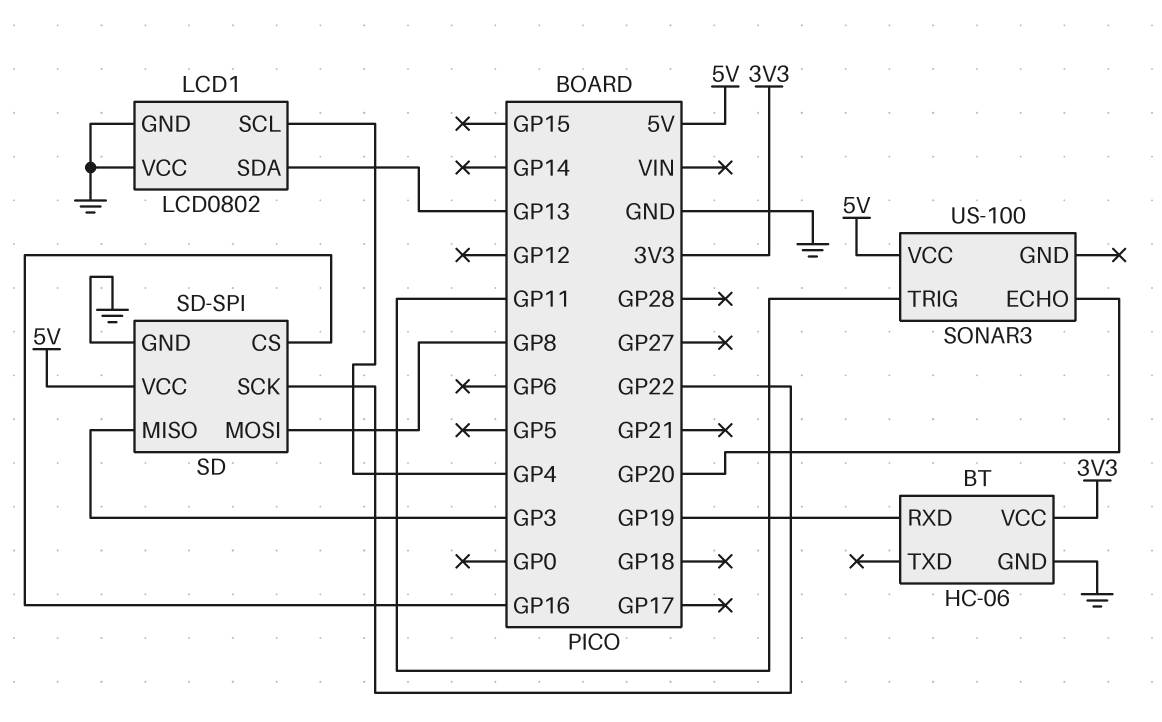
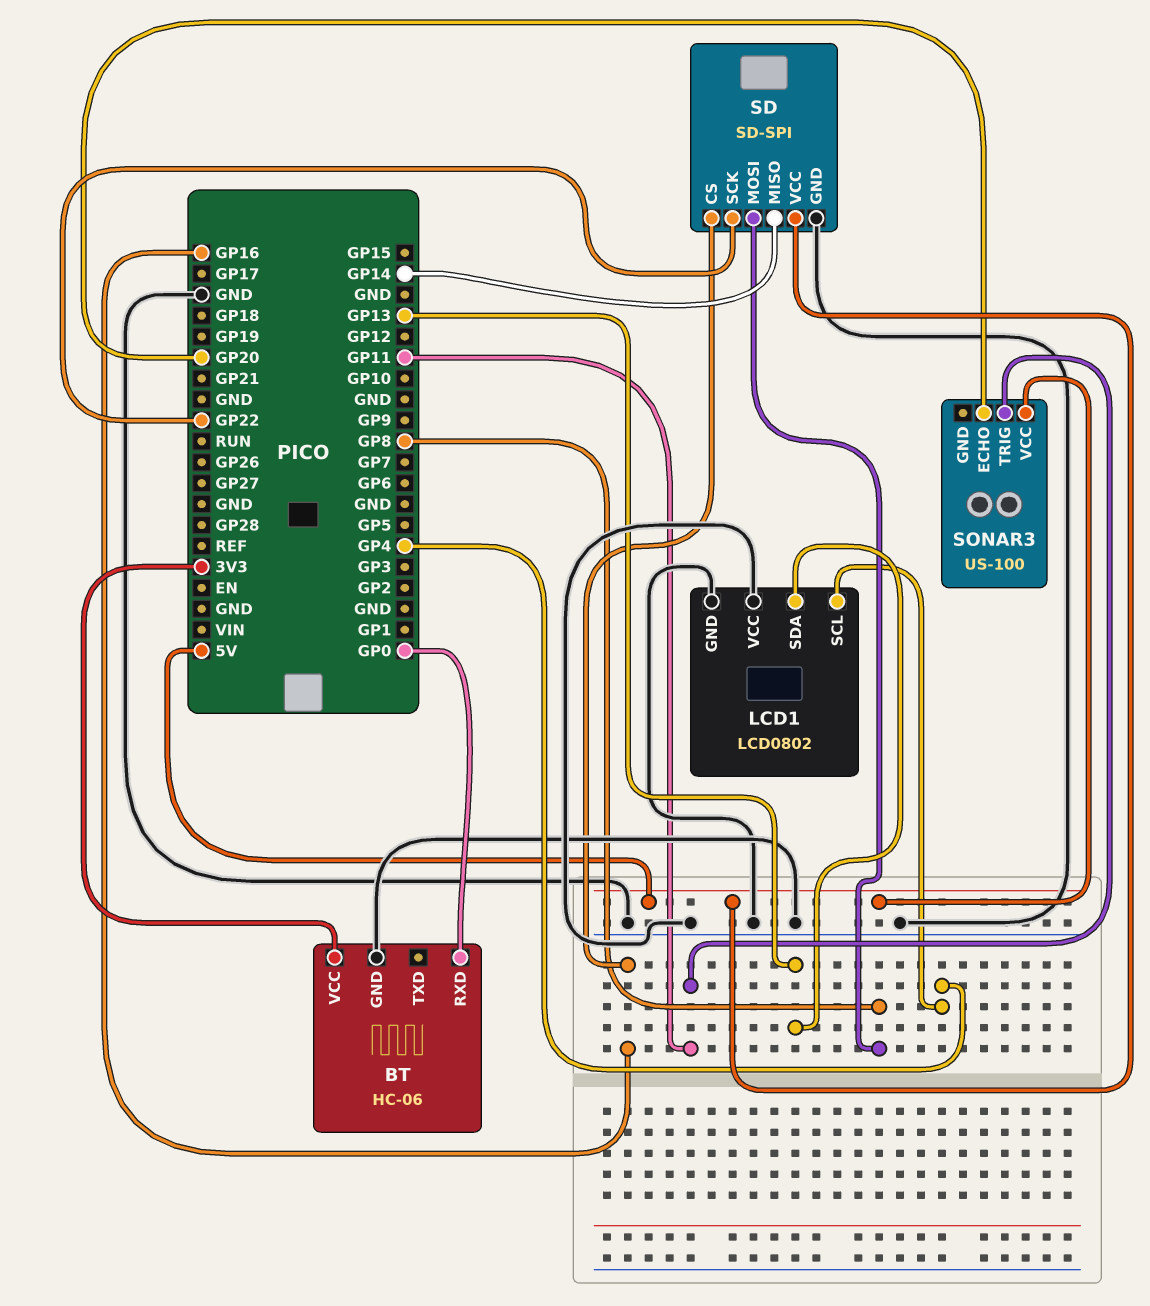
BT pin RXD: GP19 -> GP0
SD pin MISO: GP3 -> GP14

